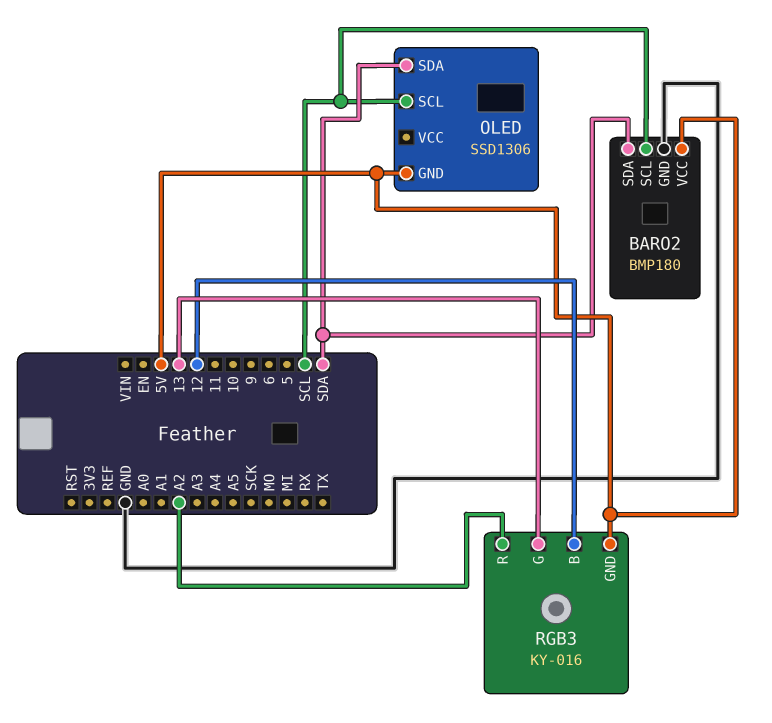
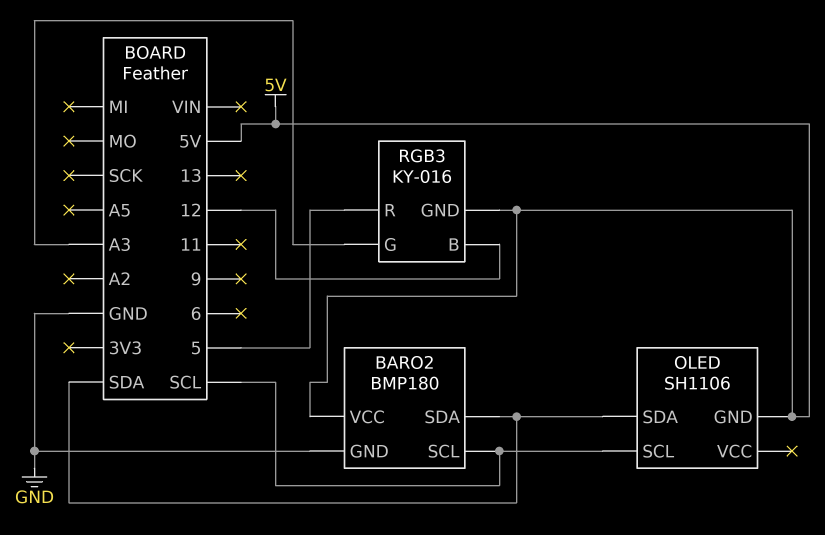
OLED: SSD1306 -> SH1106
RGB3 pin G: 13 -> A3
RGB3 pin R: A2 -> 5

